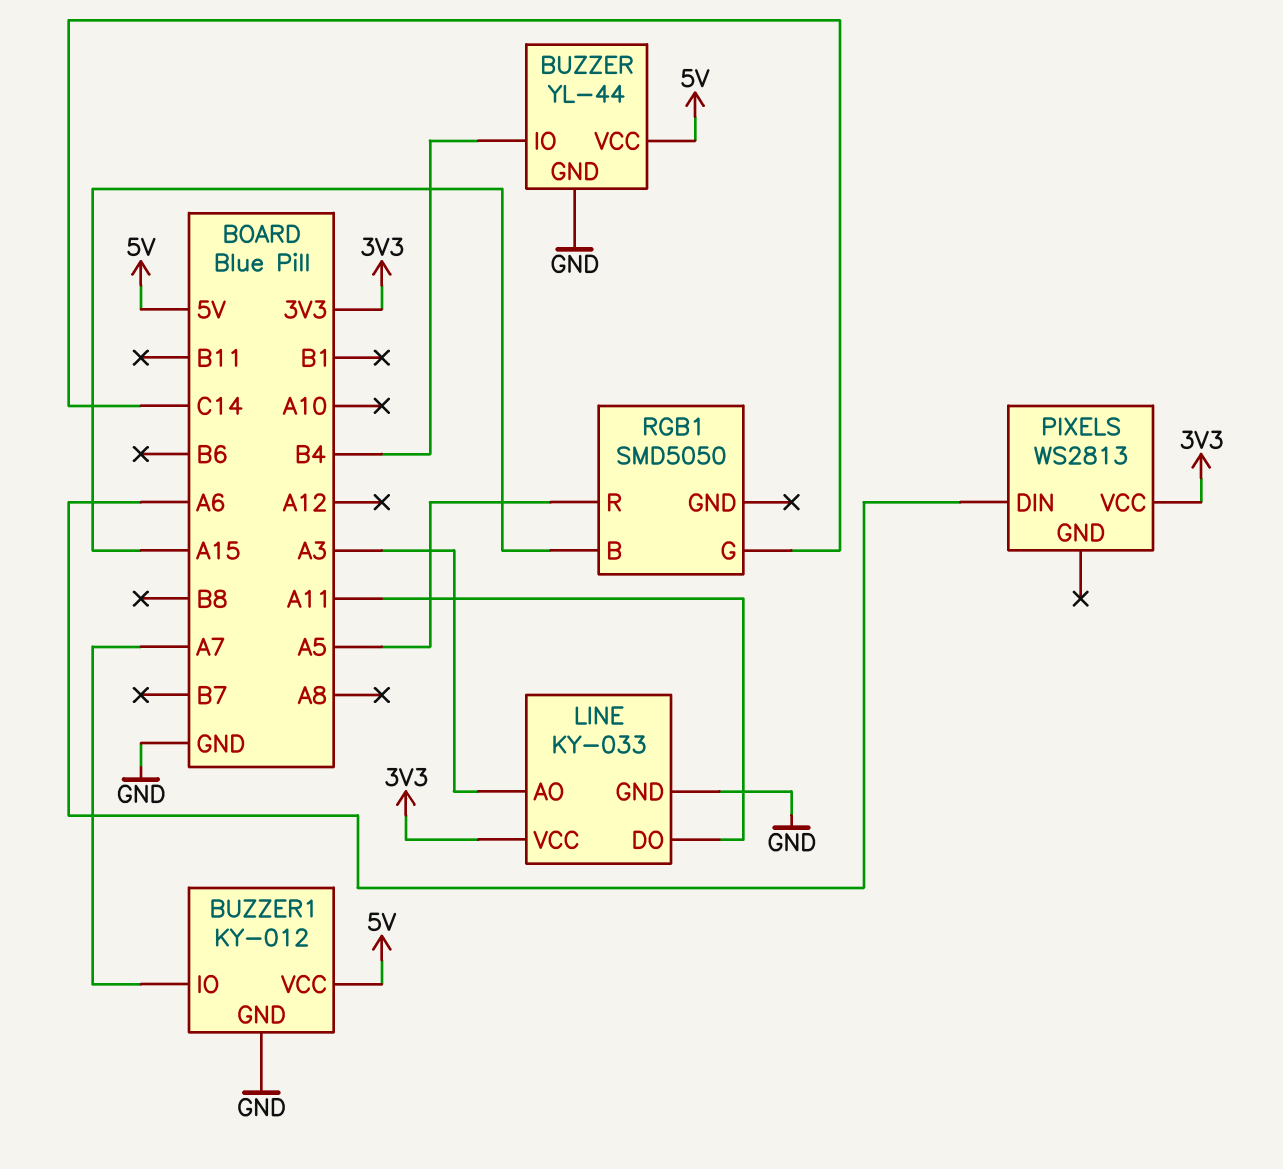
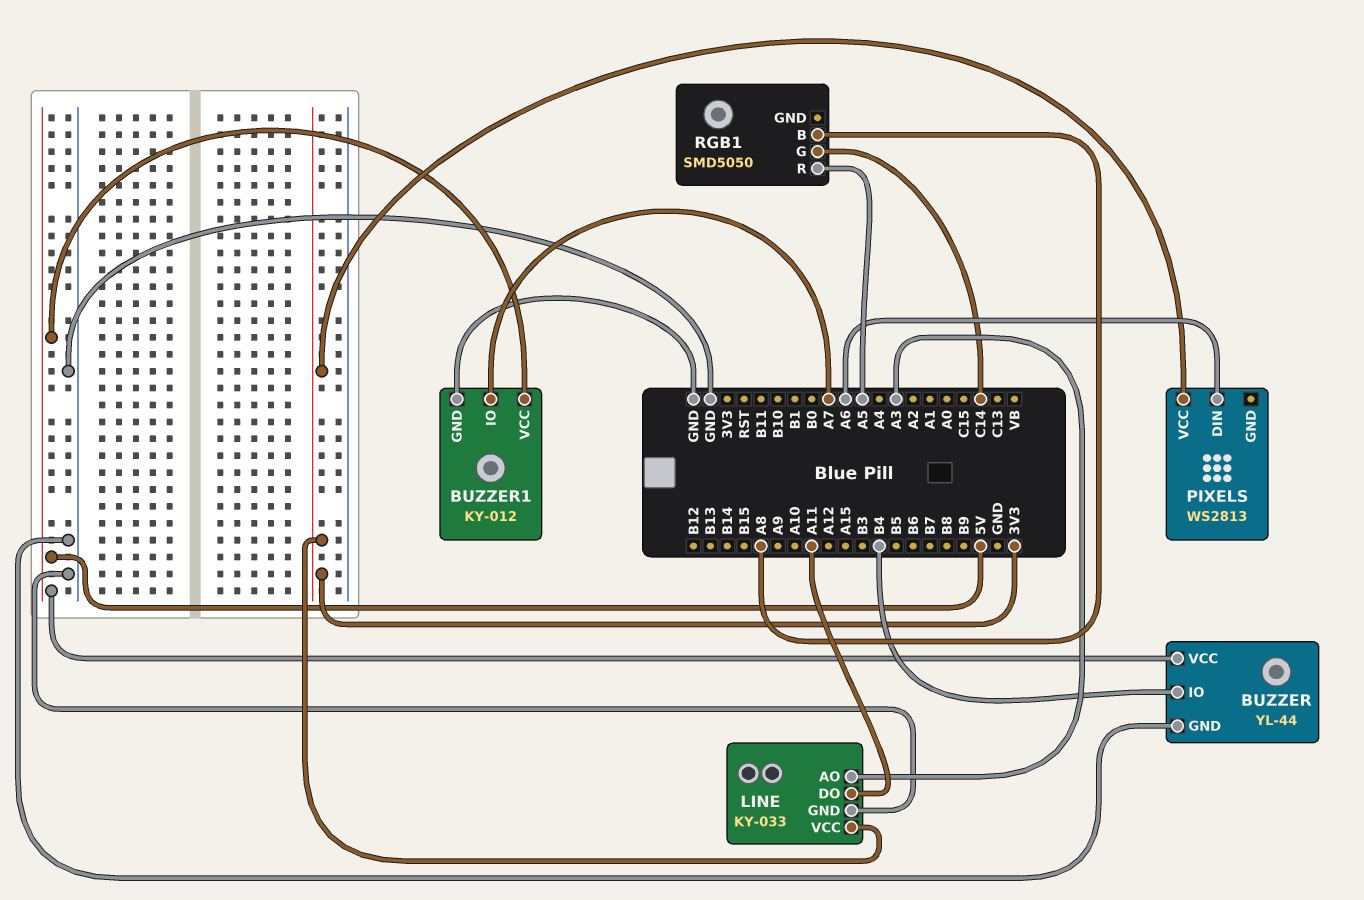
RGB1 pin B: A15 -> A8

